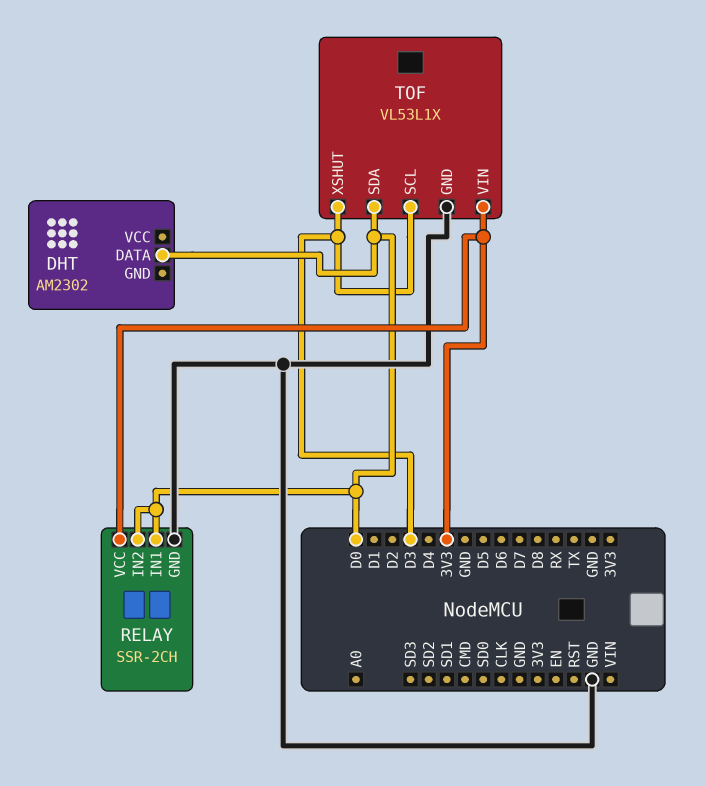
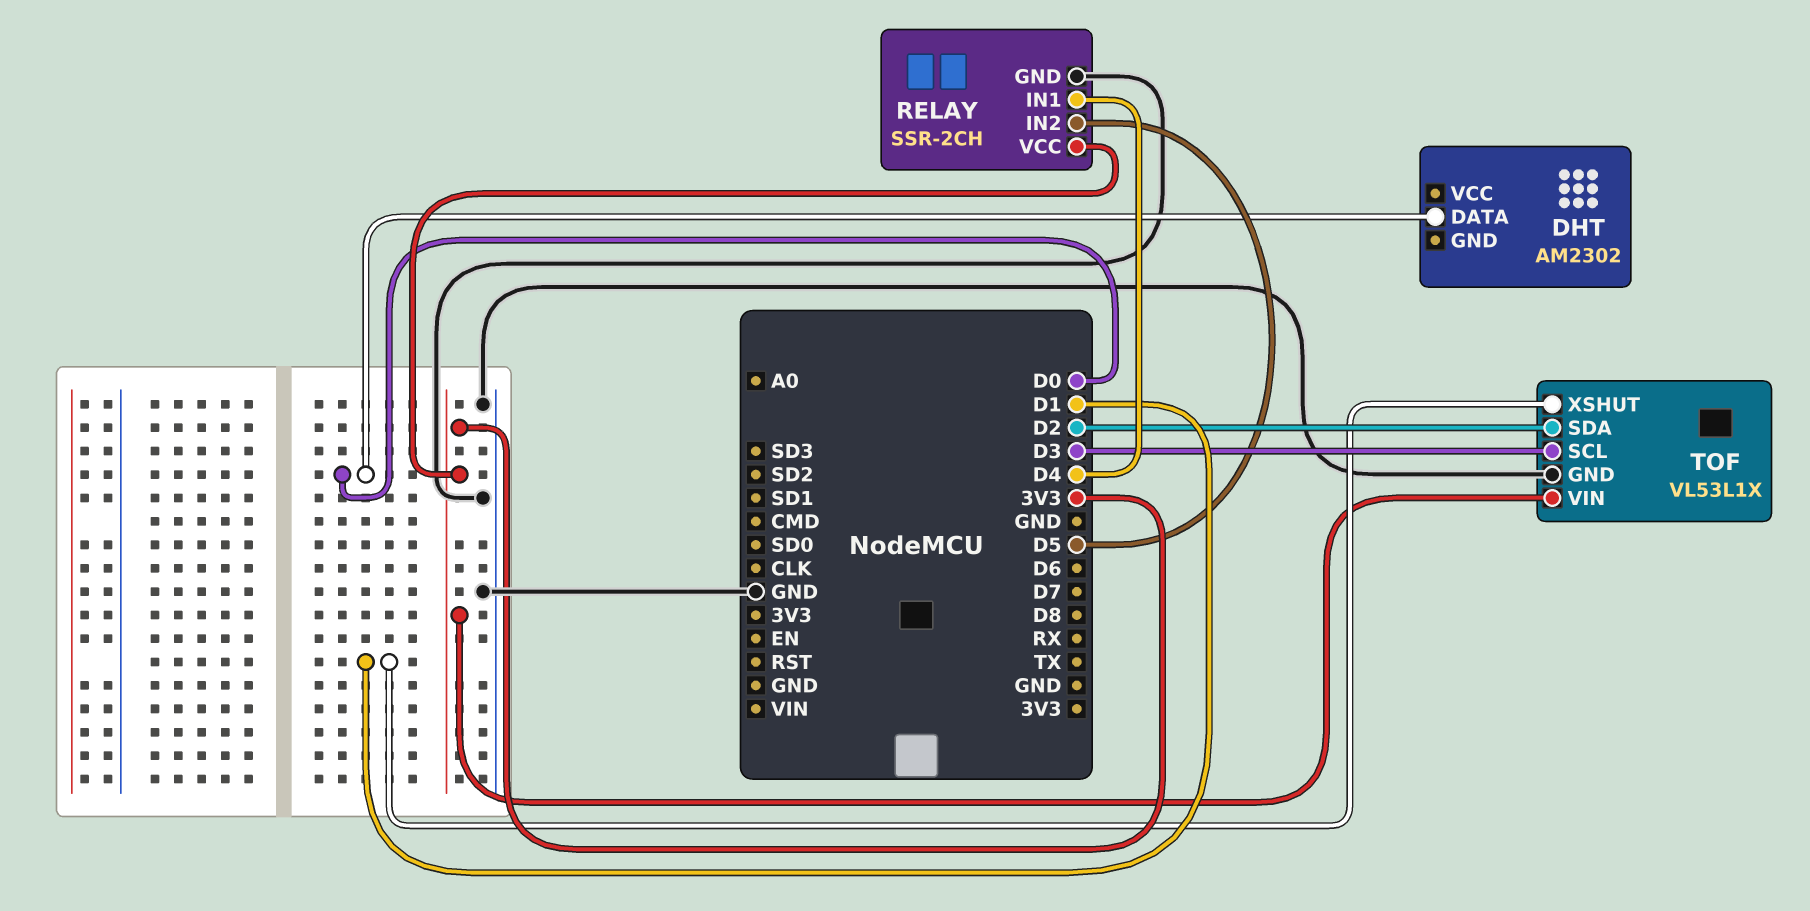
RELAY pin IN1: D0 -> D4
RELAY pin IN2: D0 -> D5
TOF pin SDA: D0 -> D2
TOF pin XSHUT: D3 -> D1

